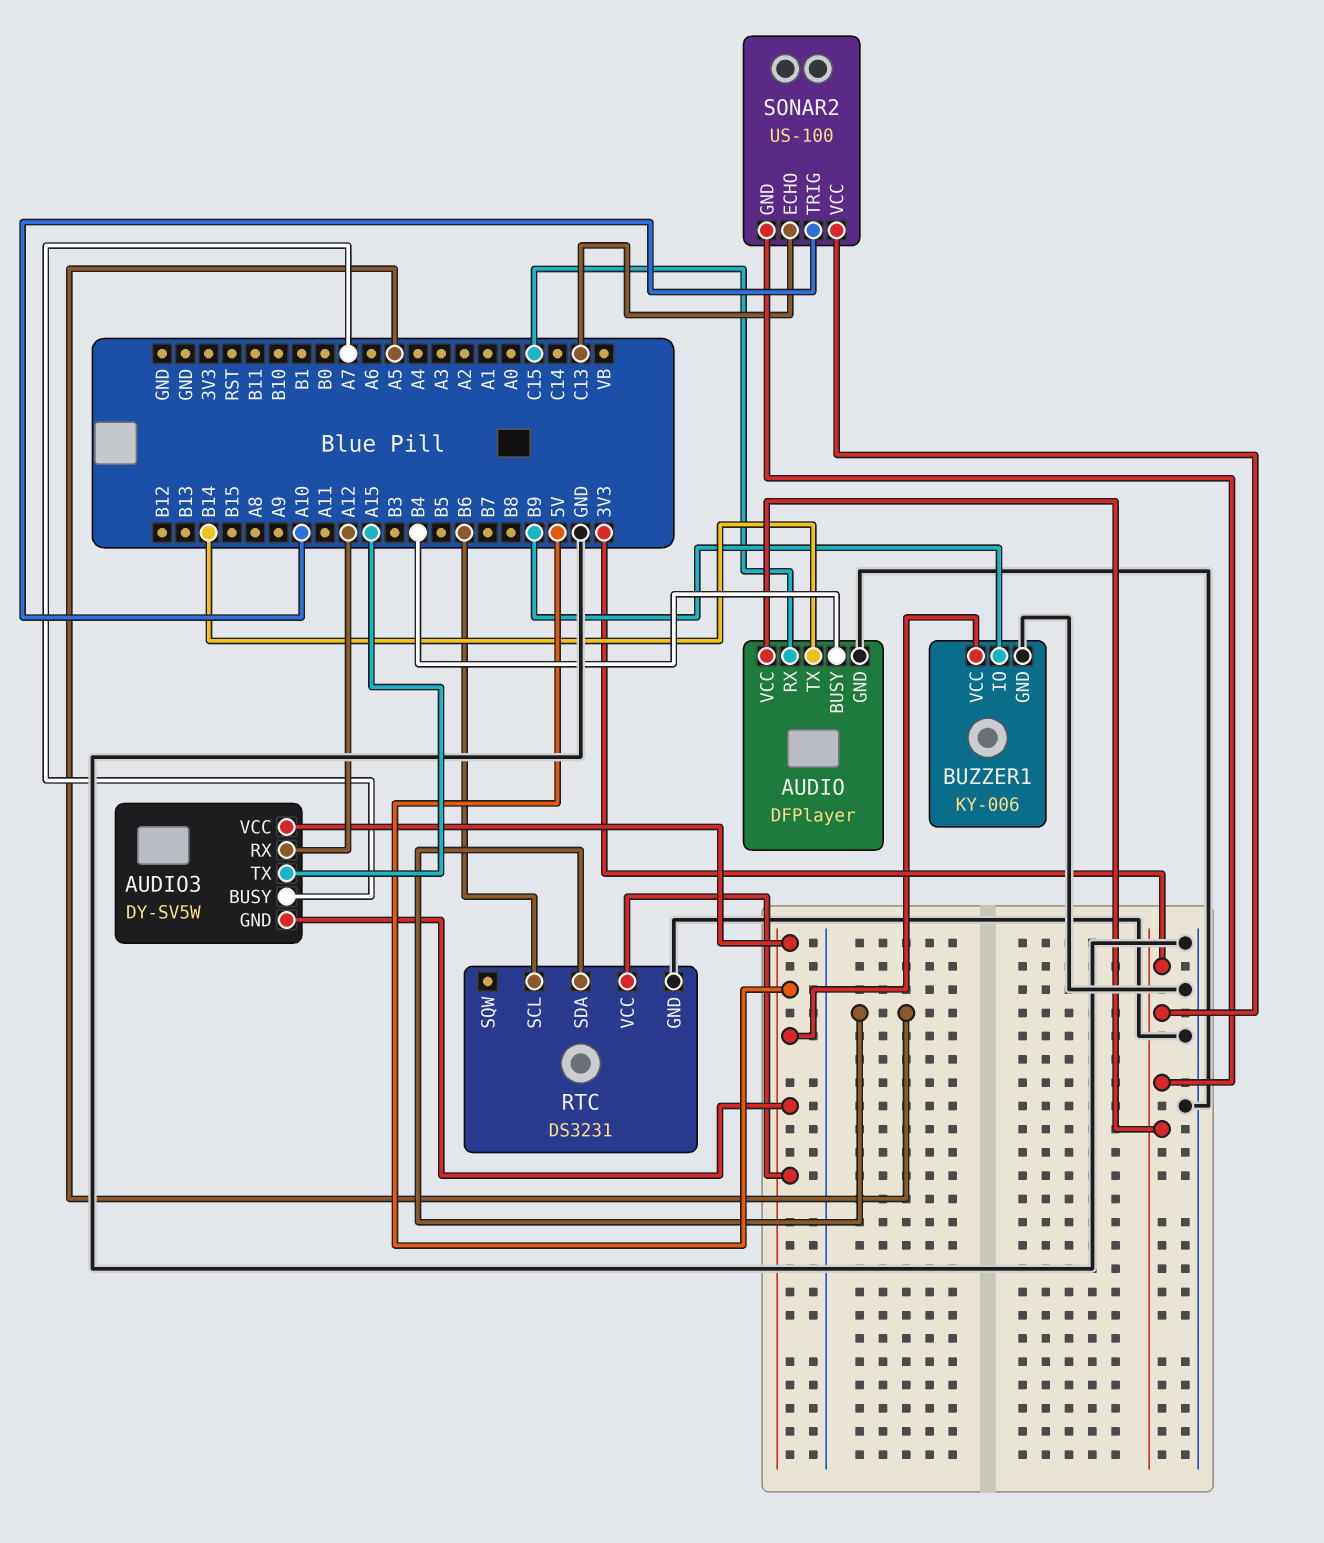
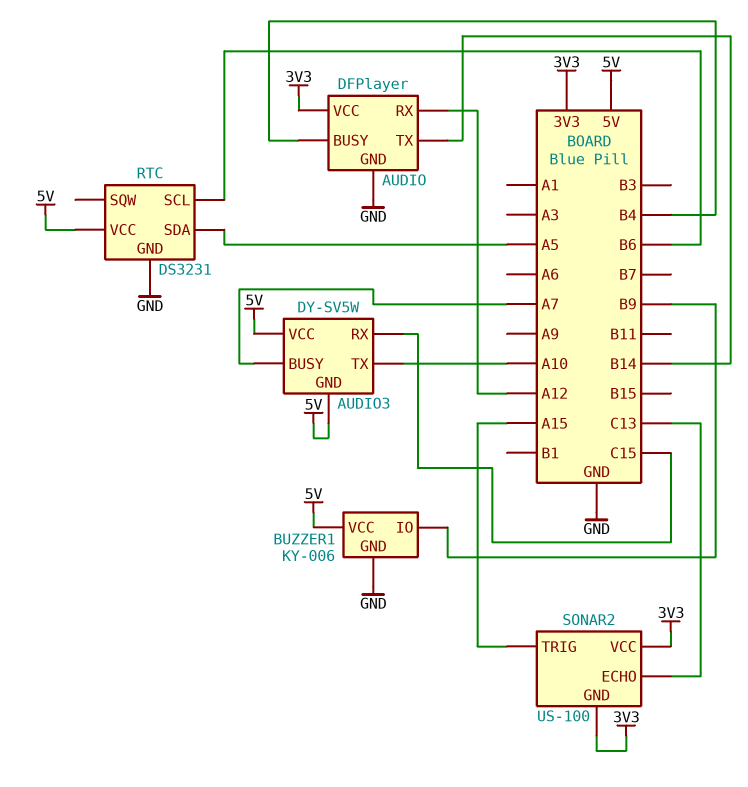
AUDIO pin RX: C15 -> A12
AUDIO3 pin RX: A12 -> C15
AUDIO3 pin TX: A15 -> A10
SONAR2 pin TRIG: A10 -> A15

